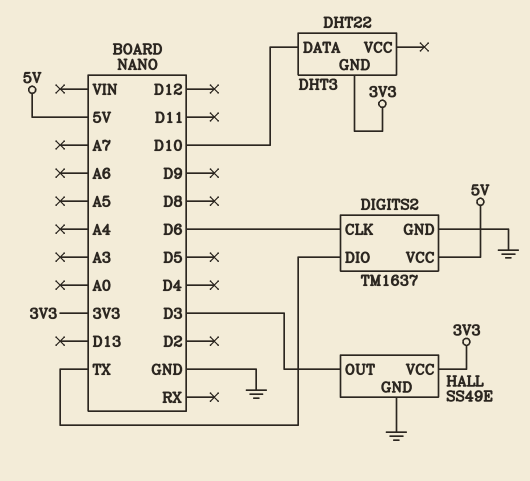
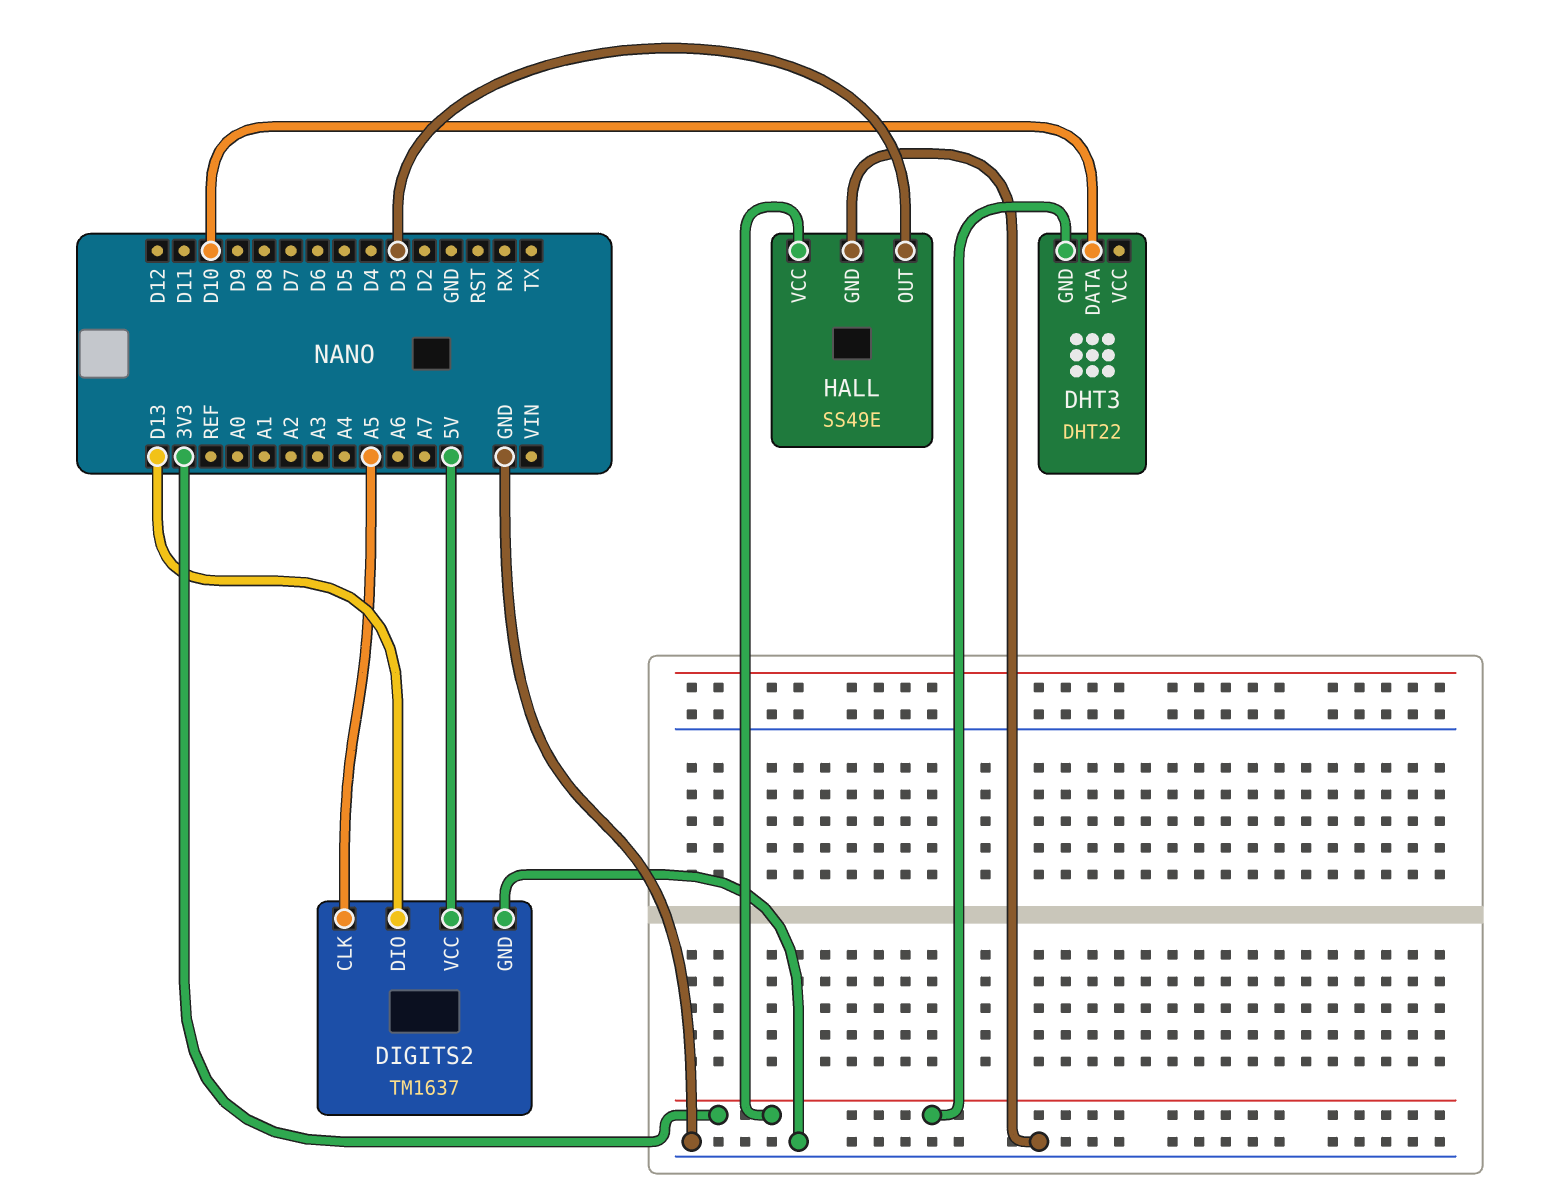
DIGITS2 pin CLK: D6 -> A5
DIGITS2 pin DIO: TX -> D13

